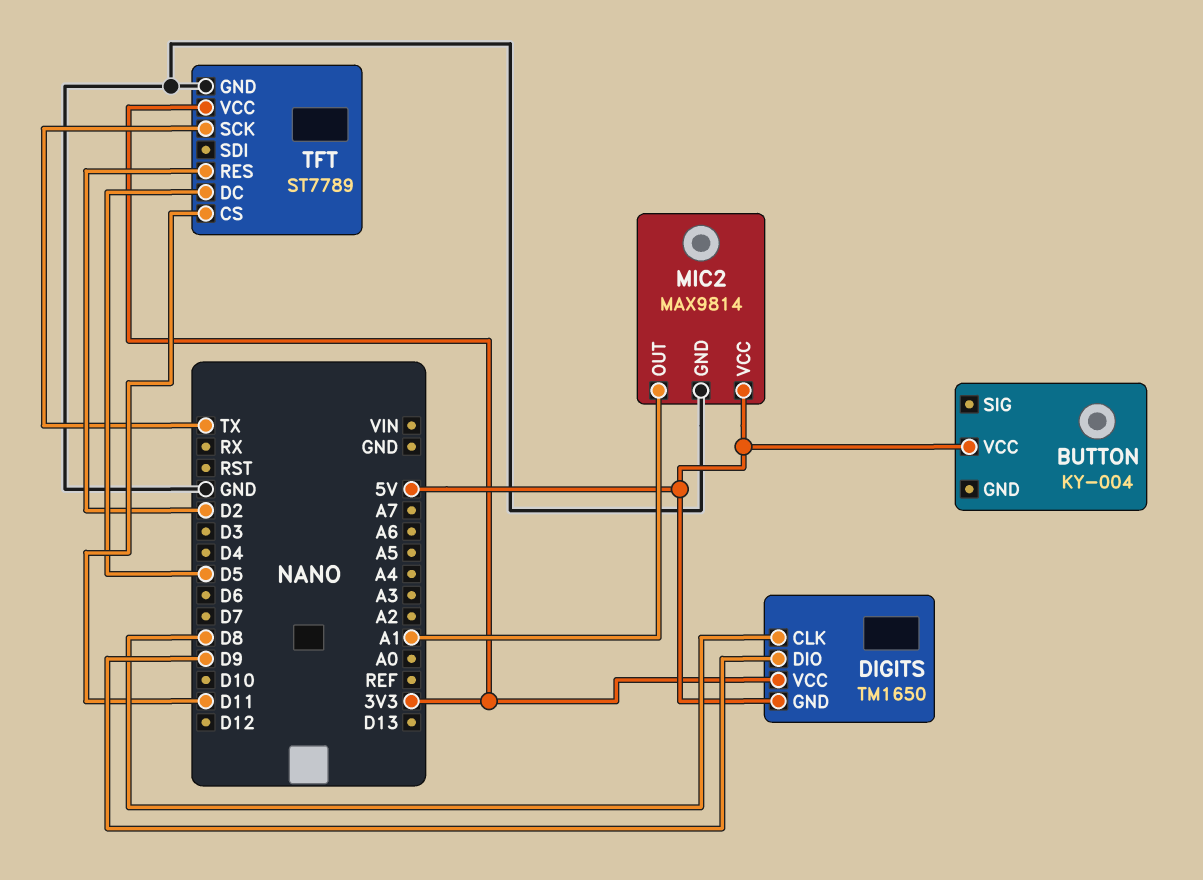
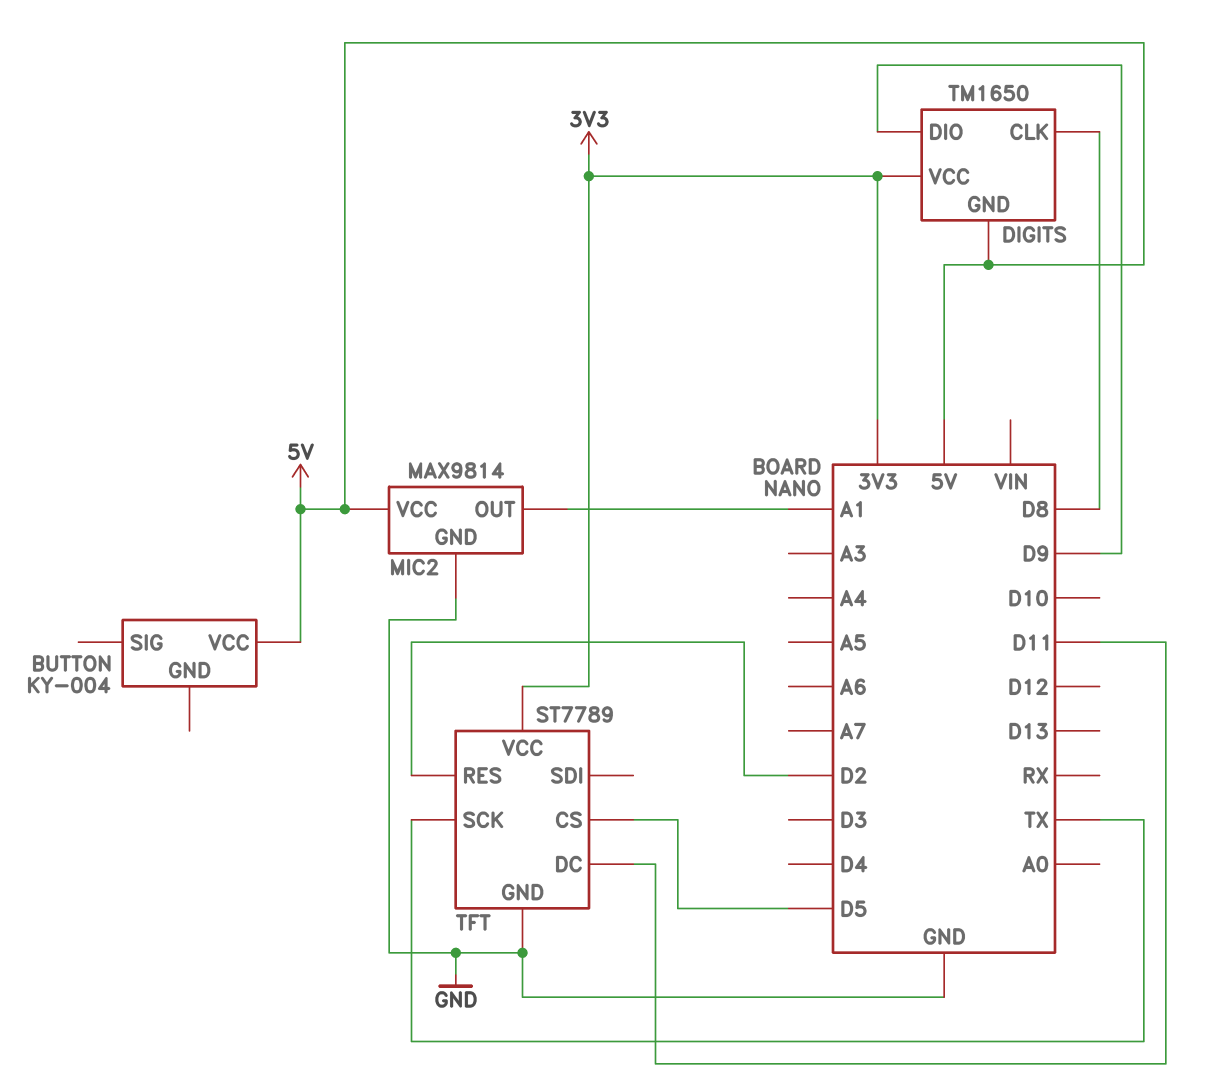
TFT pin CS: D11 -> D5
TFT pin DC: D5 -> D11

